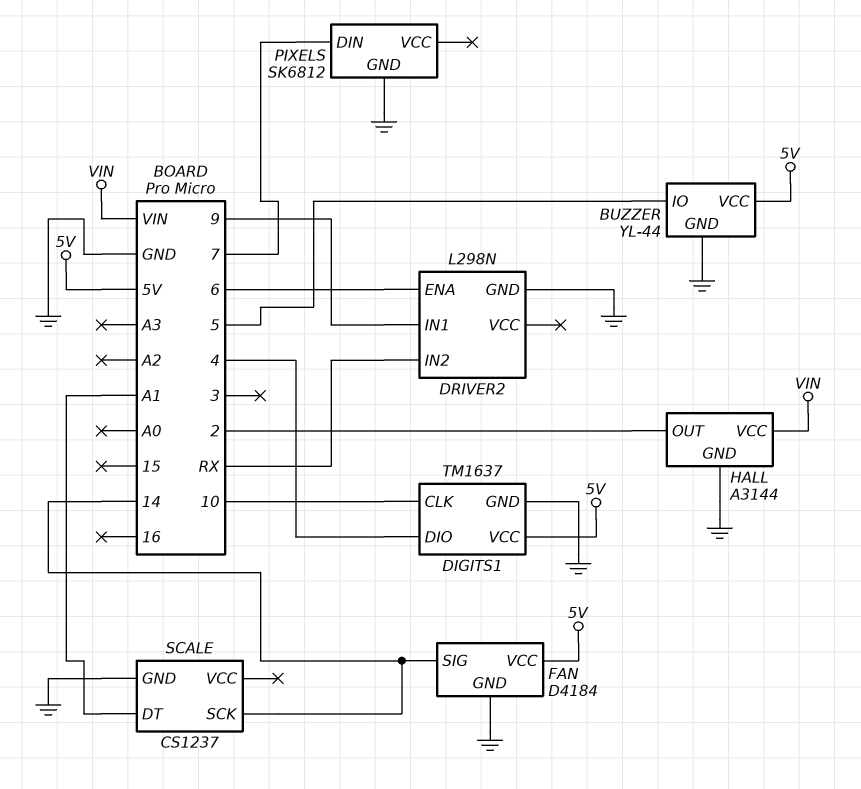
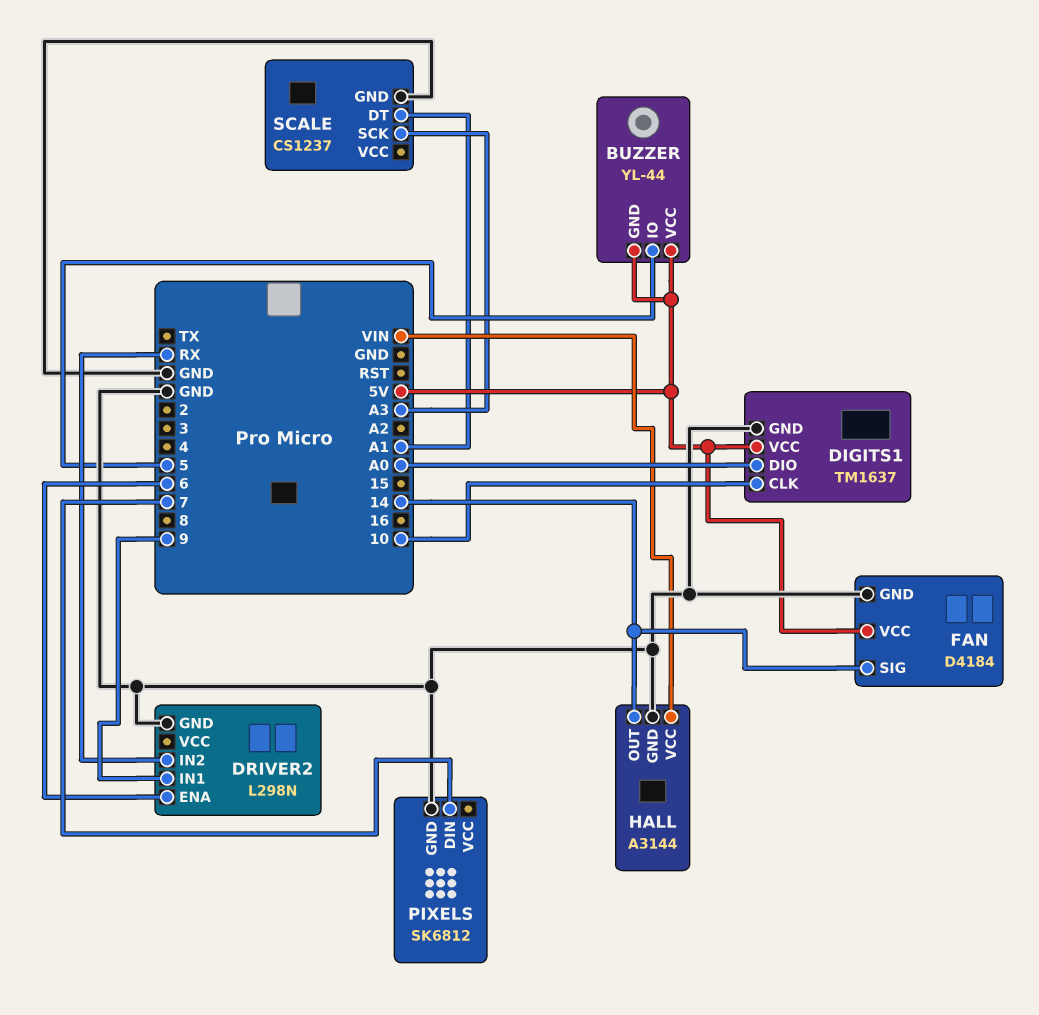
BUZZER pin GND: GND -> 5V
DIGITS1 pin DIO: 4 -> A0
HALL pin OUT: 2 -> 14
SCALE pin SCK: 14 -> A3

